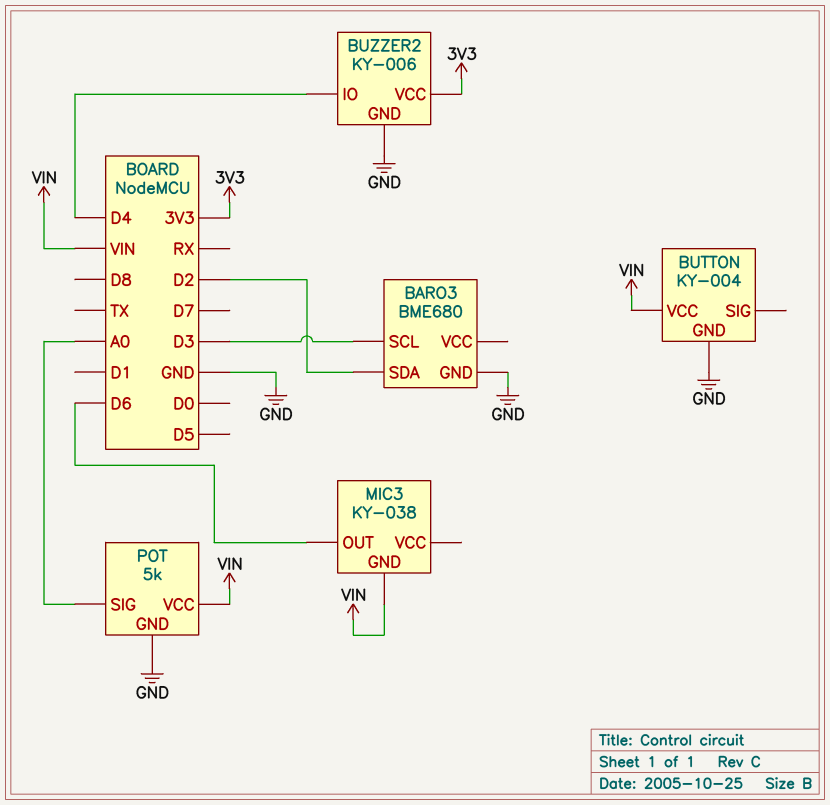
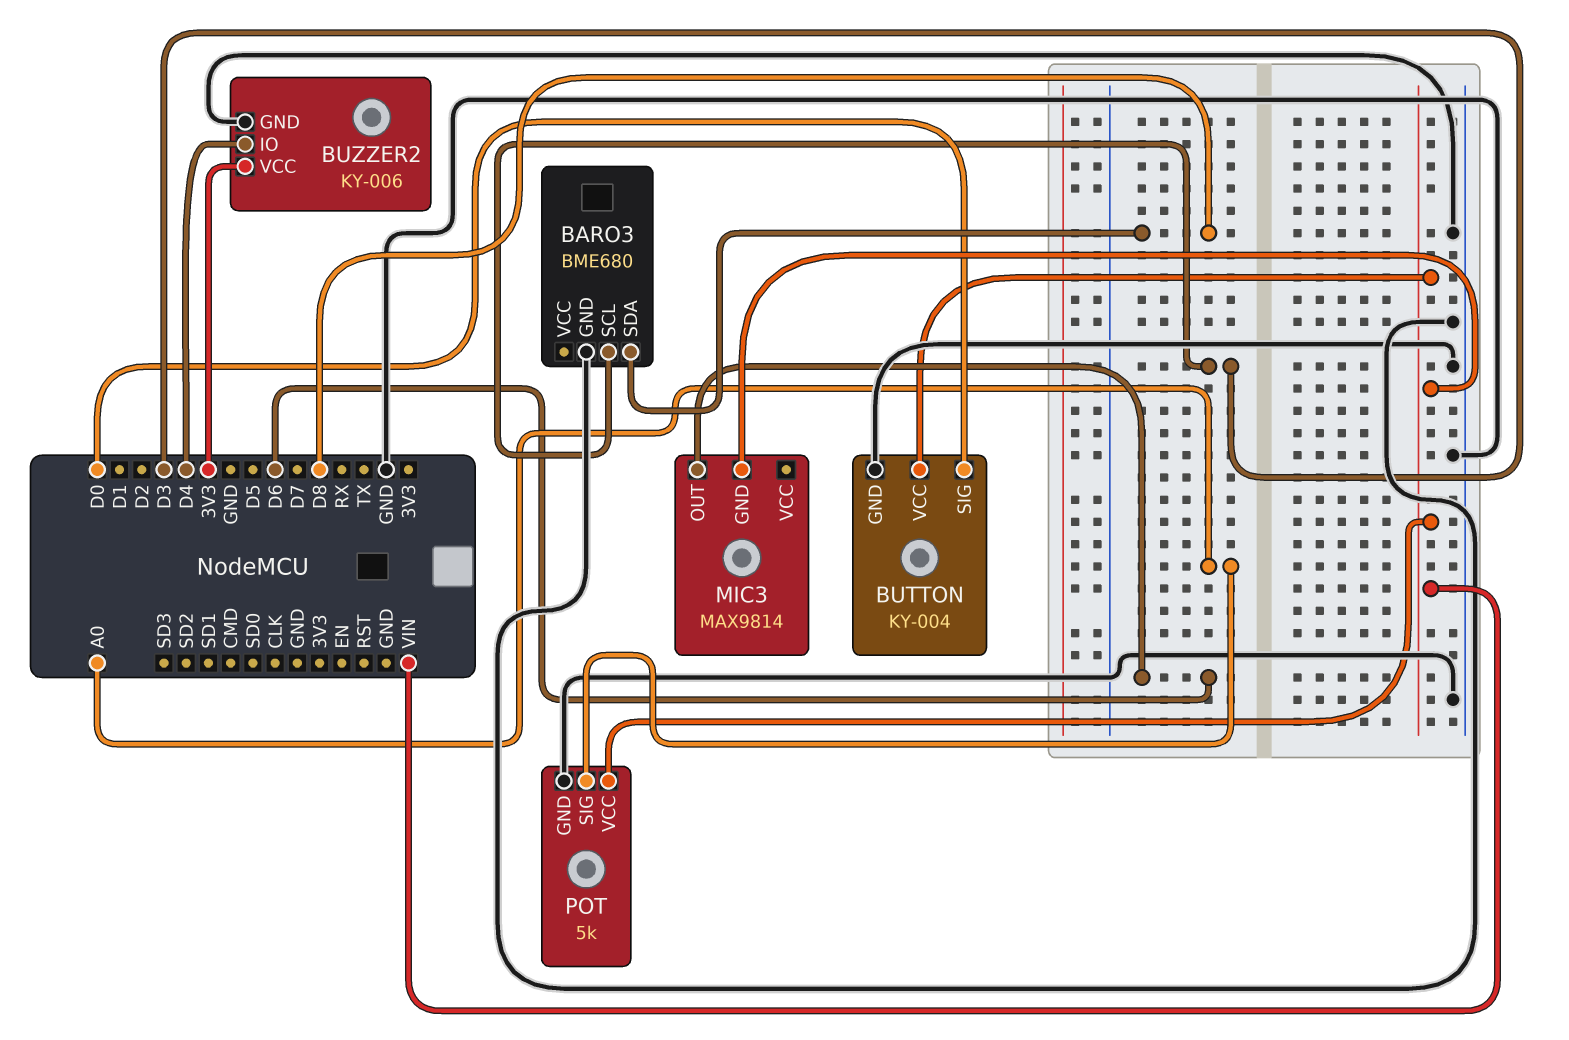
BARO3 pin SDA: D2 -> D8
BUTTON pin SIG: none -> D0
MIC3: KY-038 -> MAX9814

